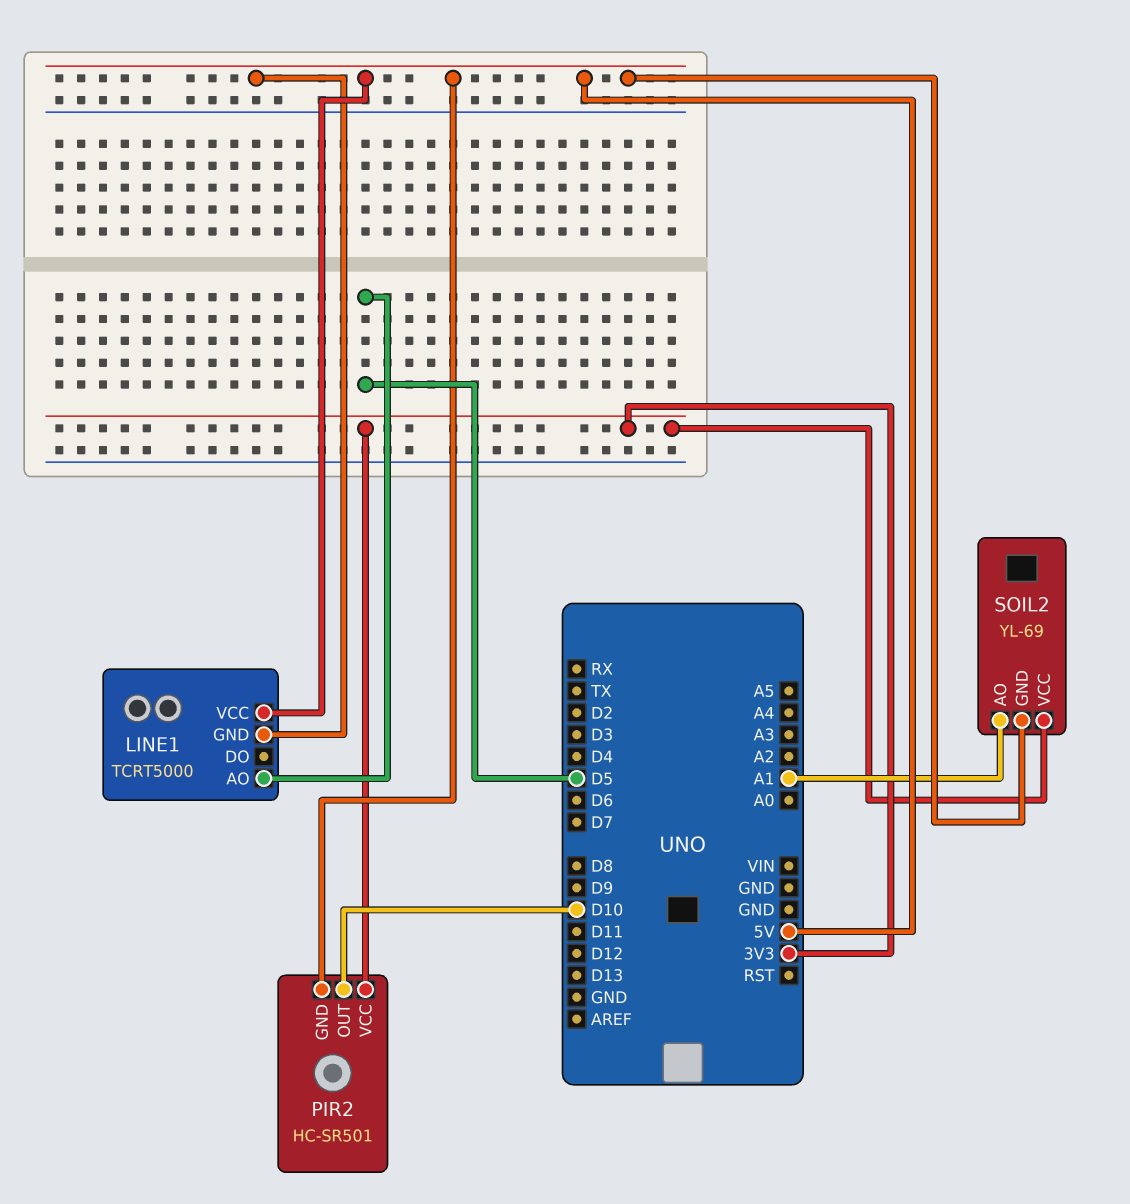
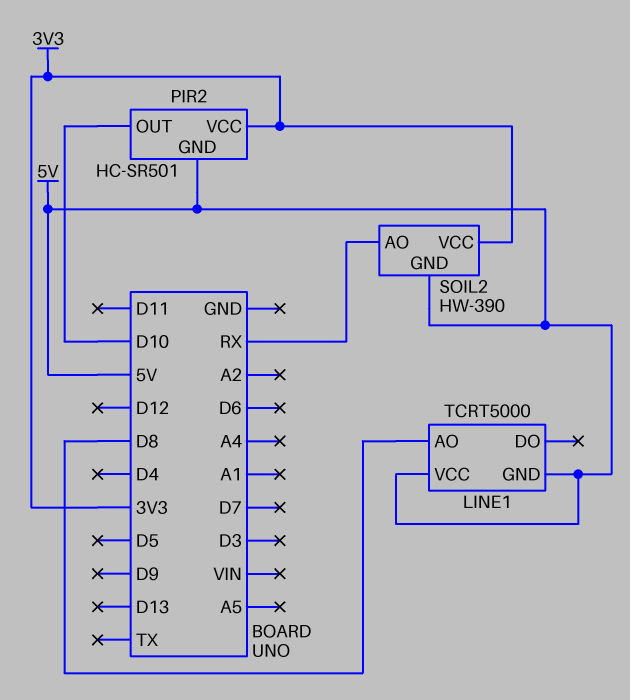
LINE1 pin AO: D5 -> D8
SOIL2: YL-69 -> HW-390
SOIL2 pin AO: A1 -> RX

